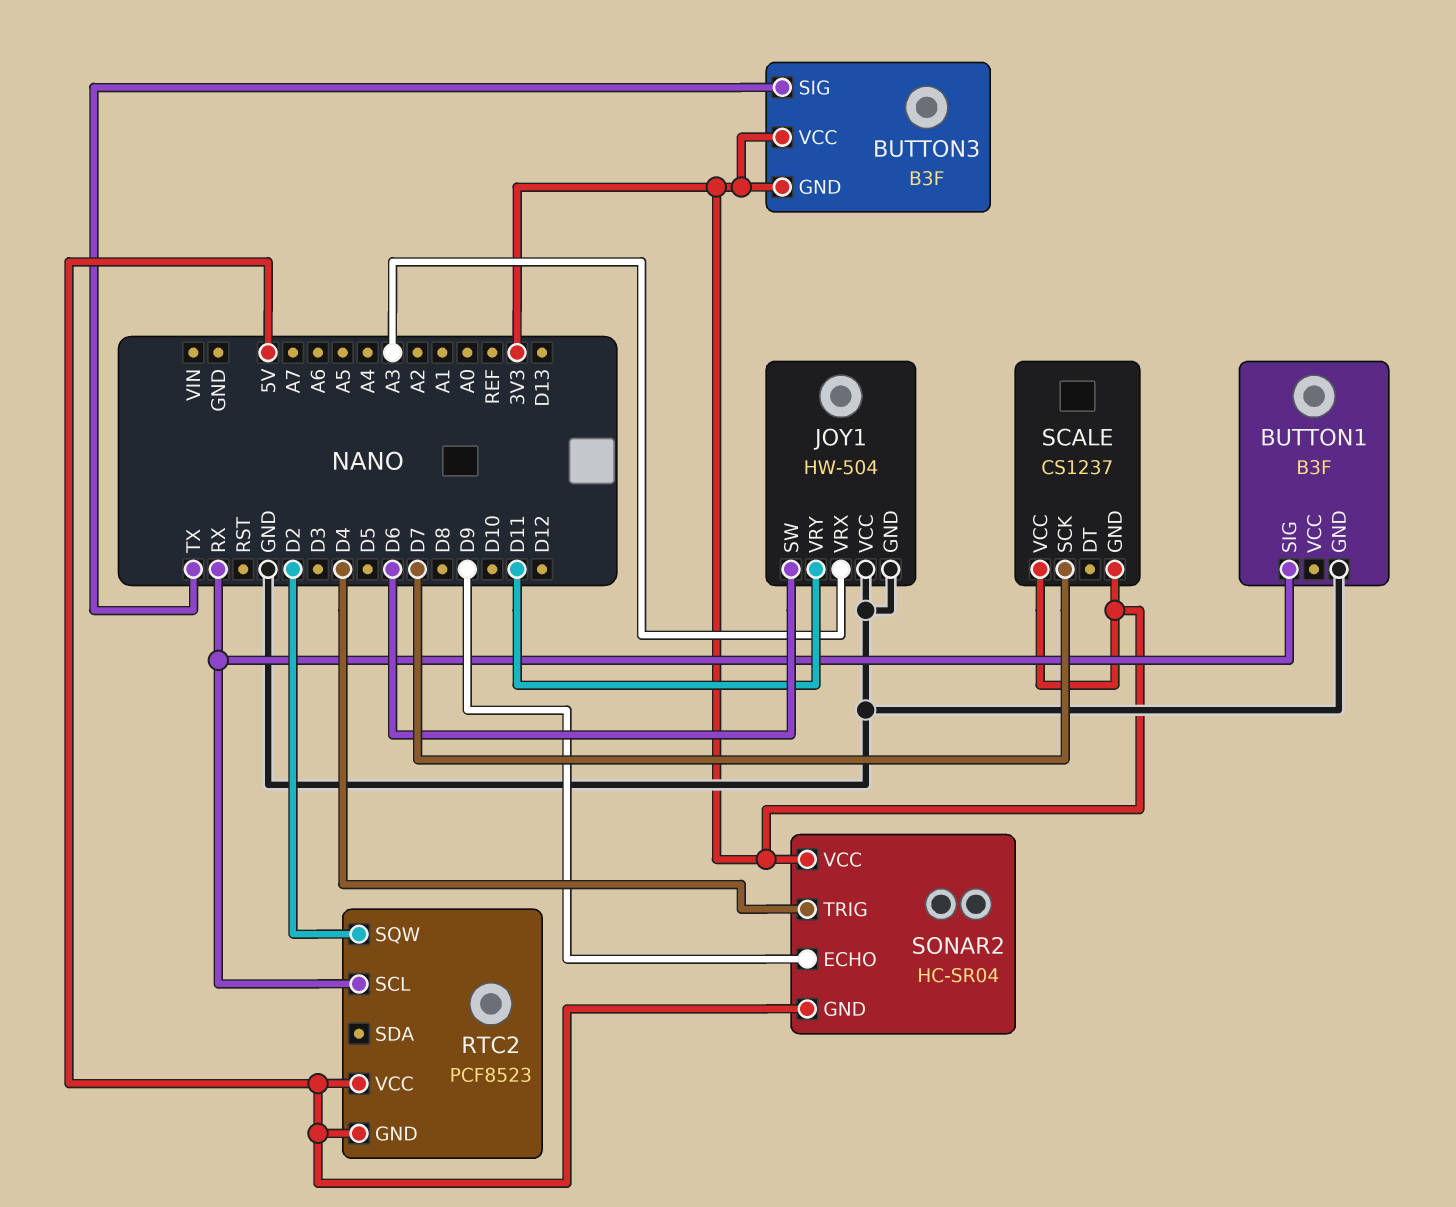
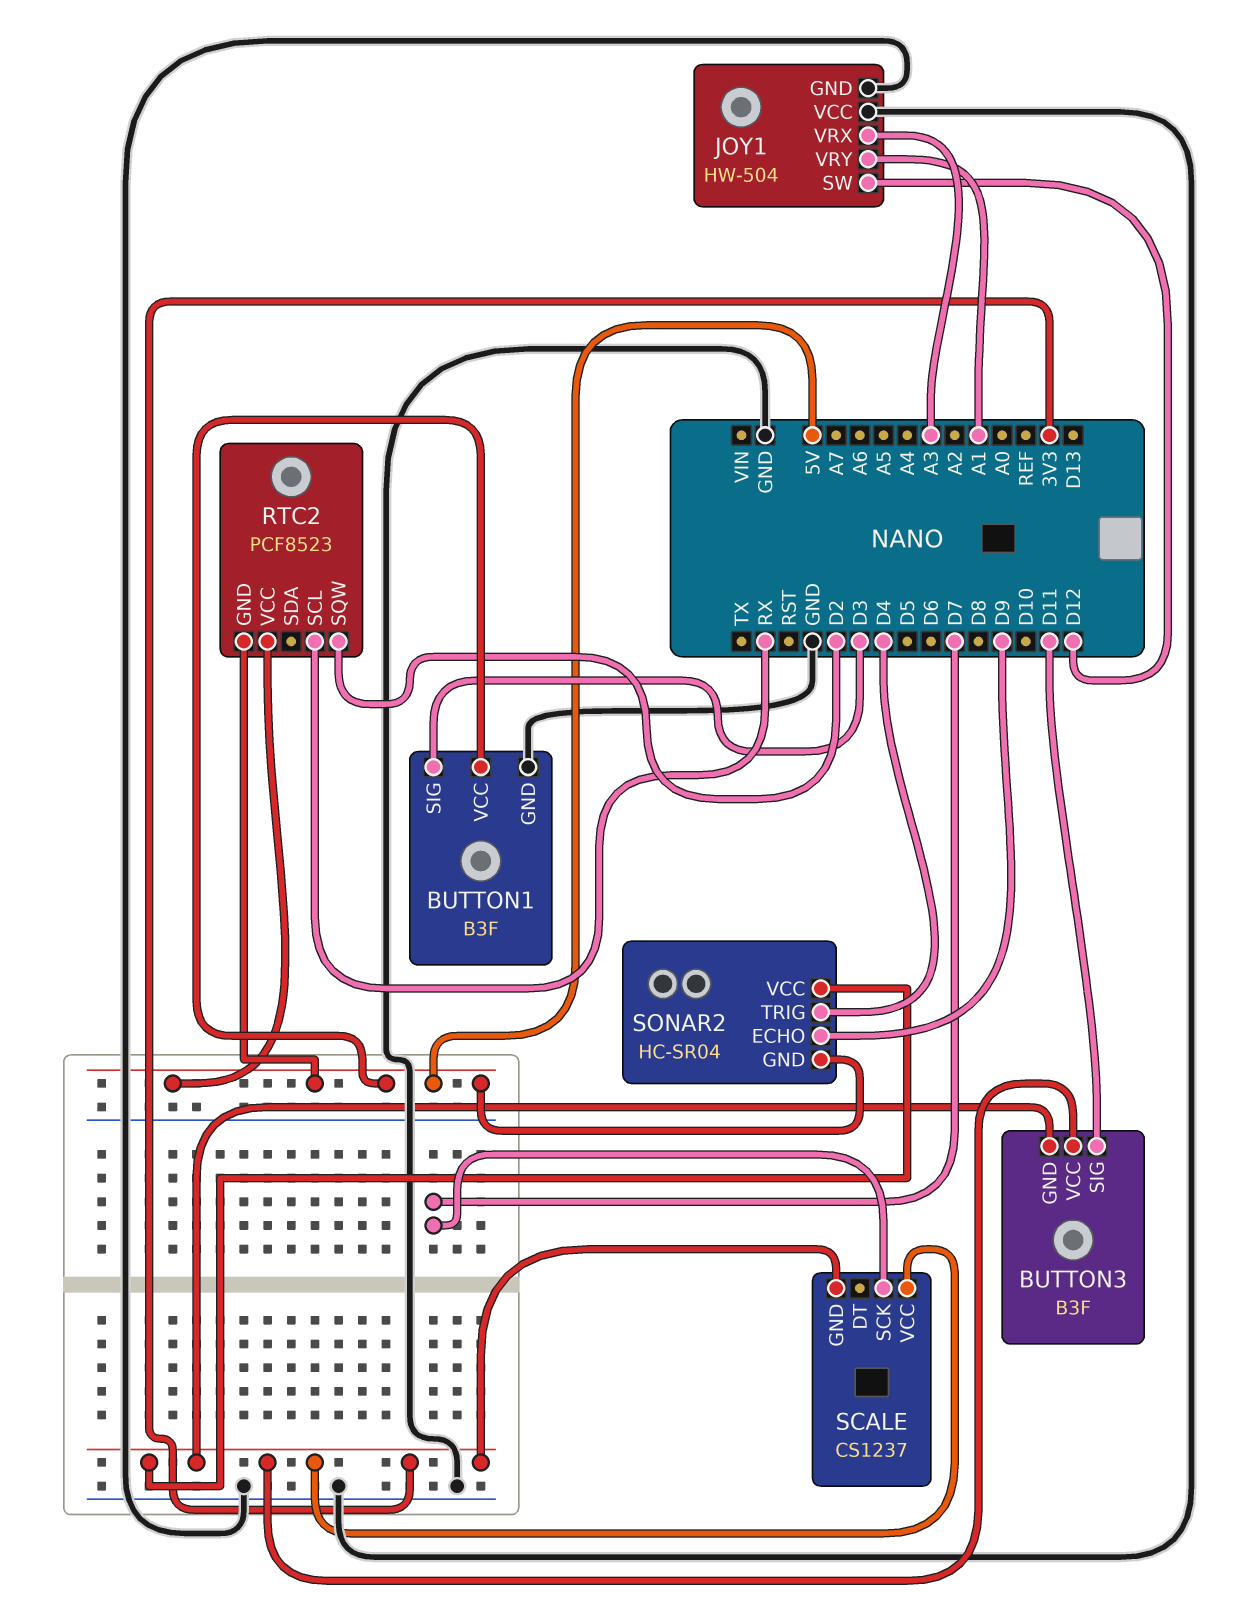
BUTTON1 pin SIG: RX -> D3
BUTTON1 pin VCC: none -> 5V
BUTTON3 pin SIG: TX -> D11
JOY1 pin SW: D6 -> D12
JOY1 pin VRY: D11 -> A1

